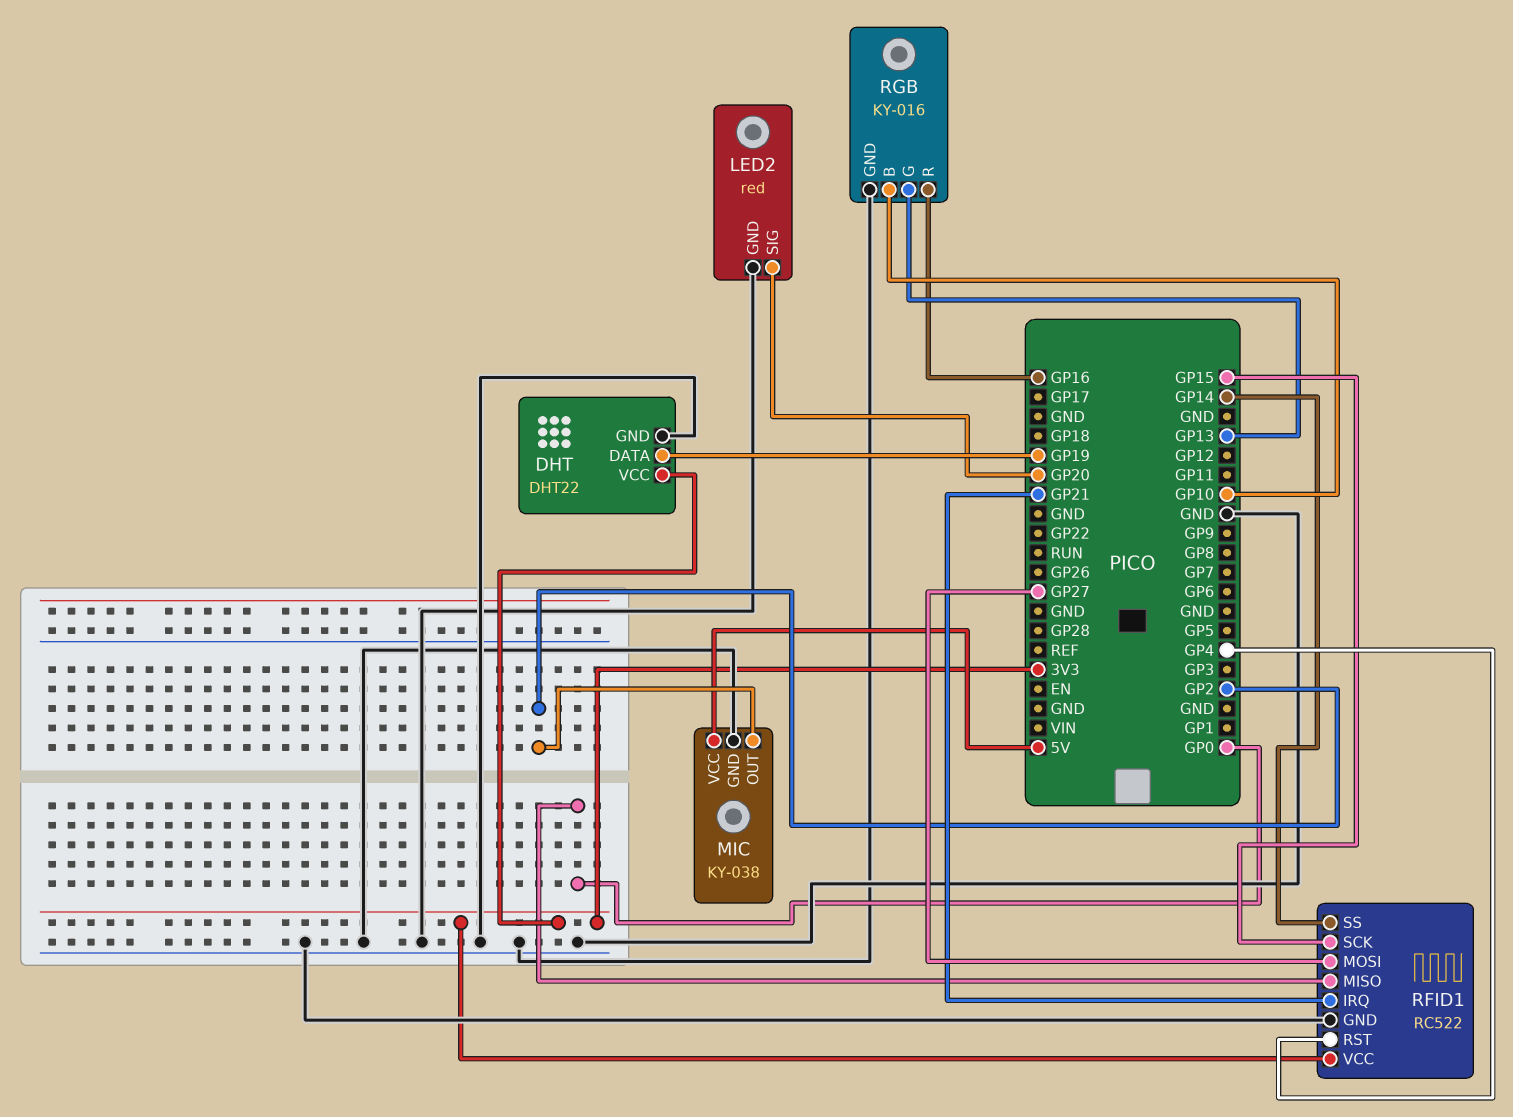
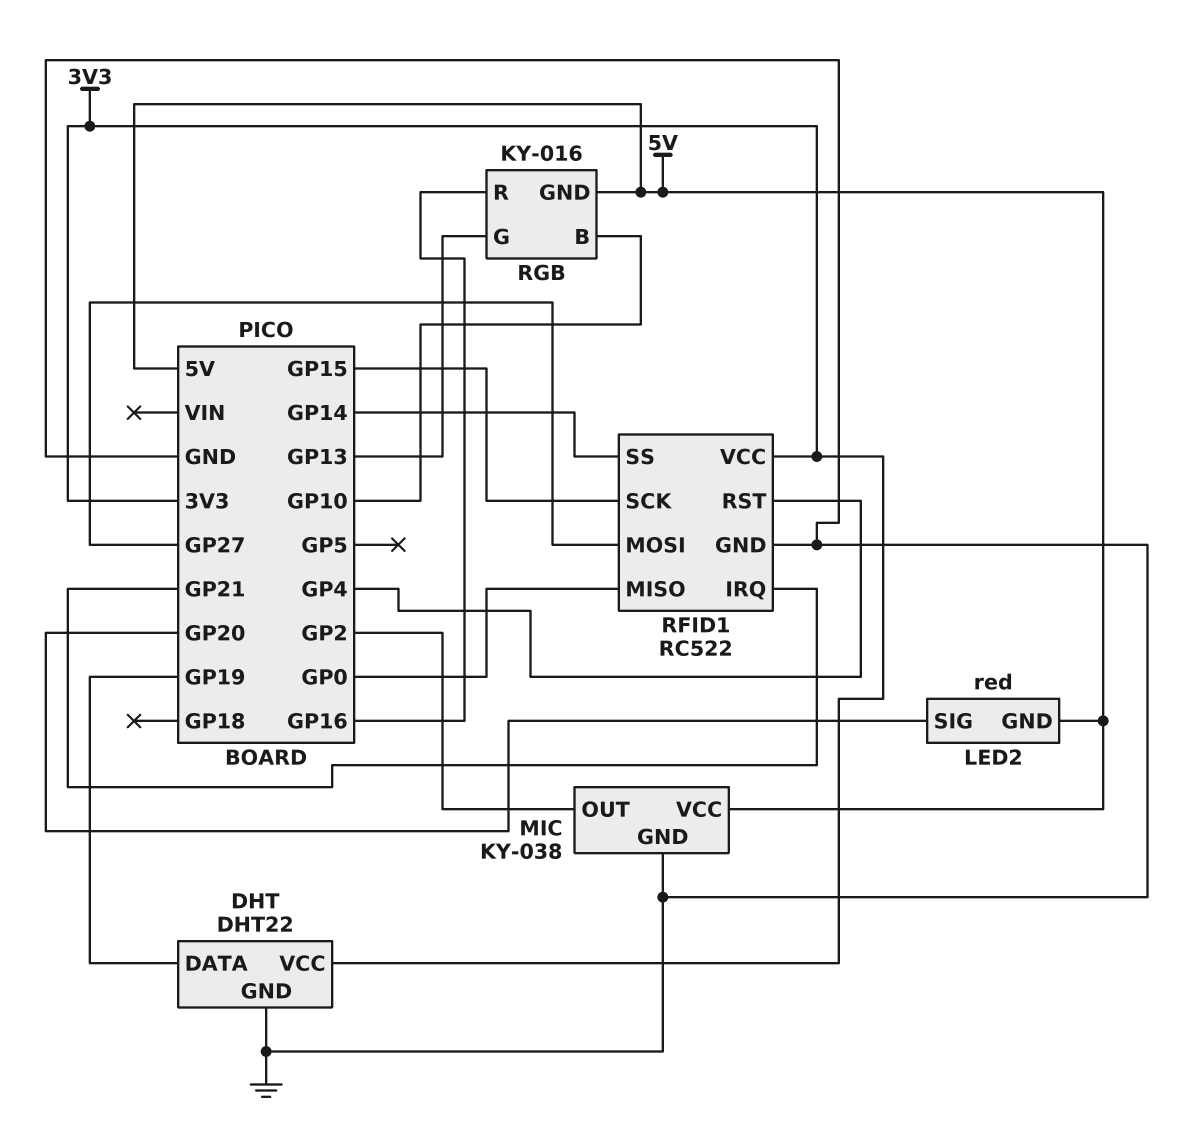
LED2 pin GND: GND -> 5V
RGB pin GND: GND -> 5V

